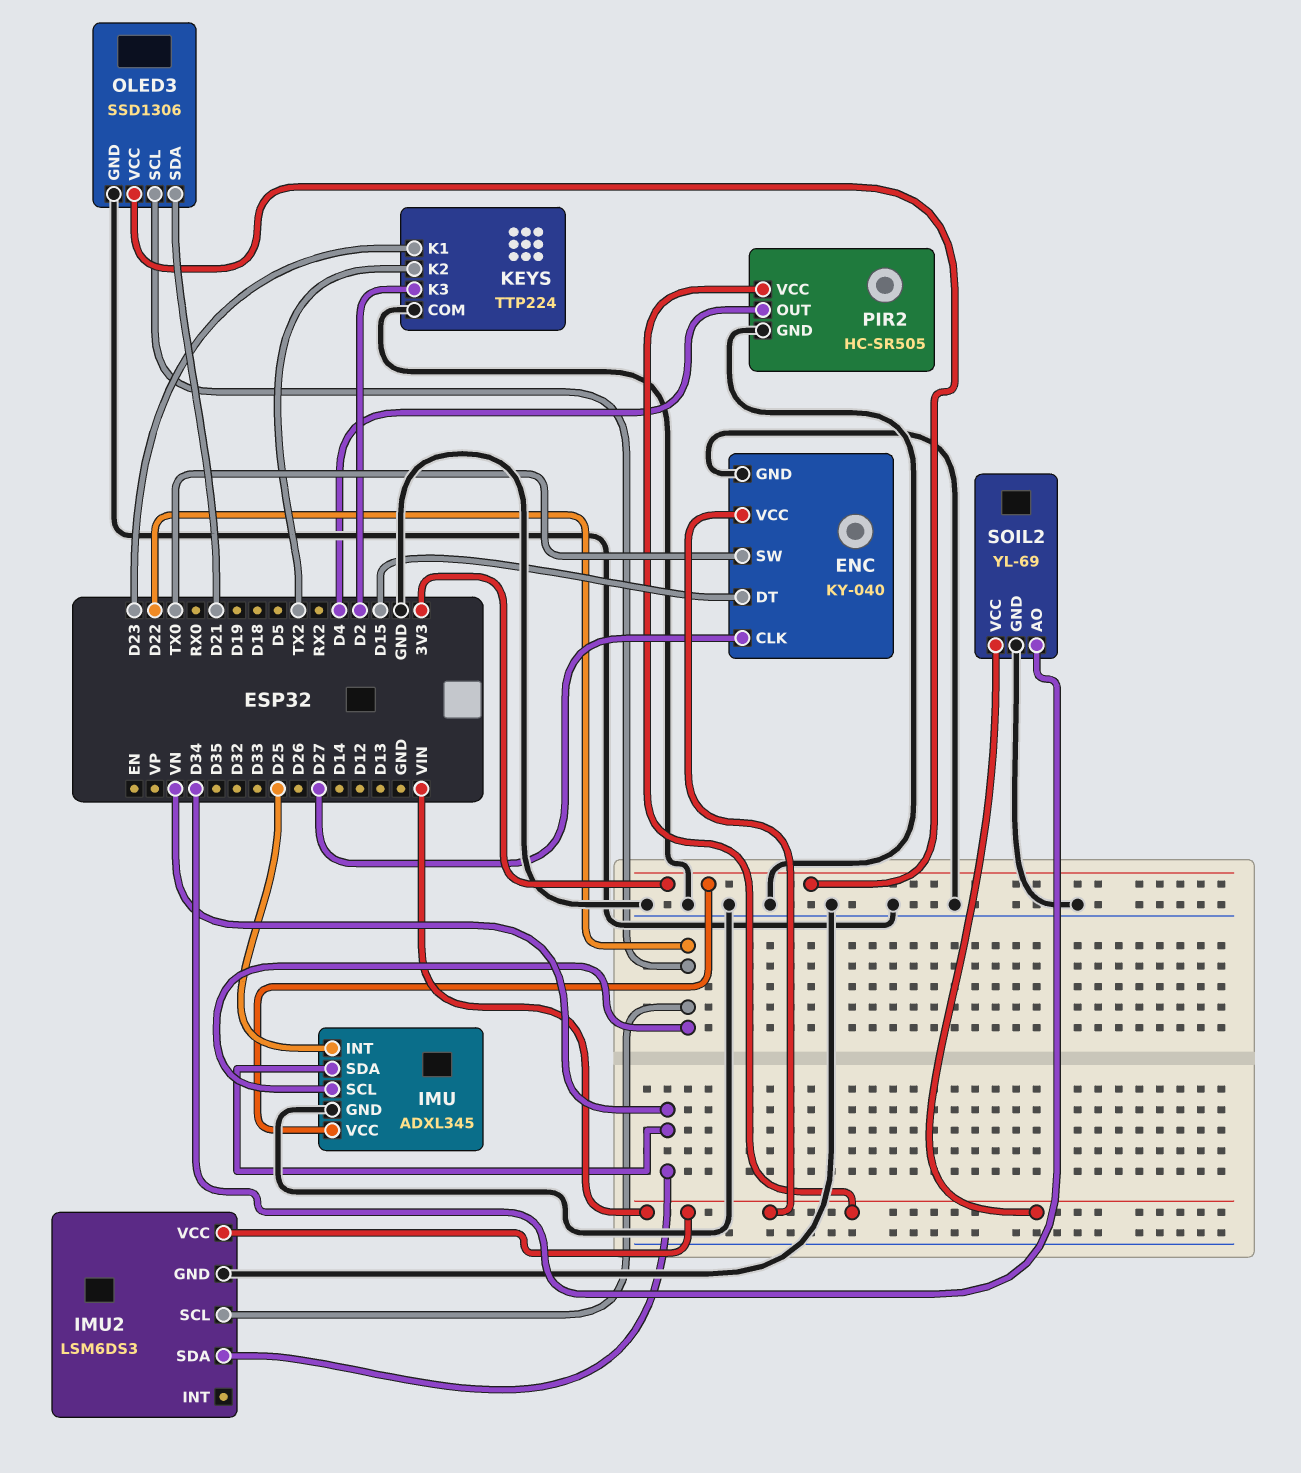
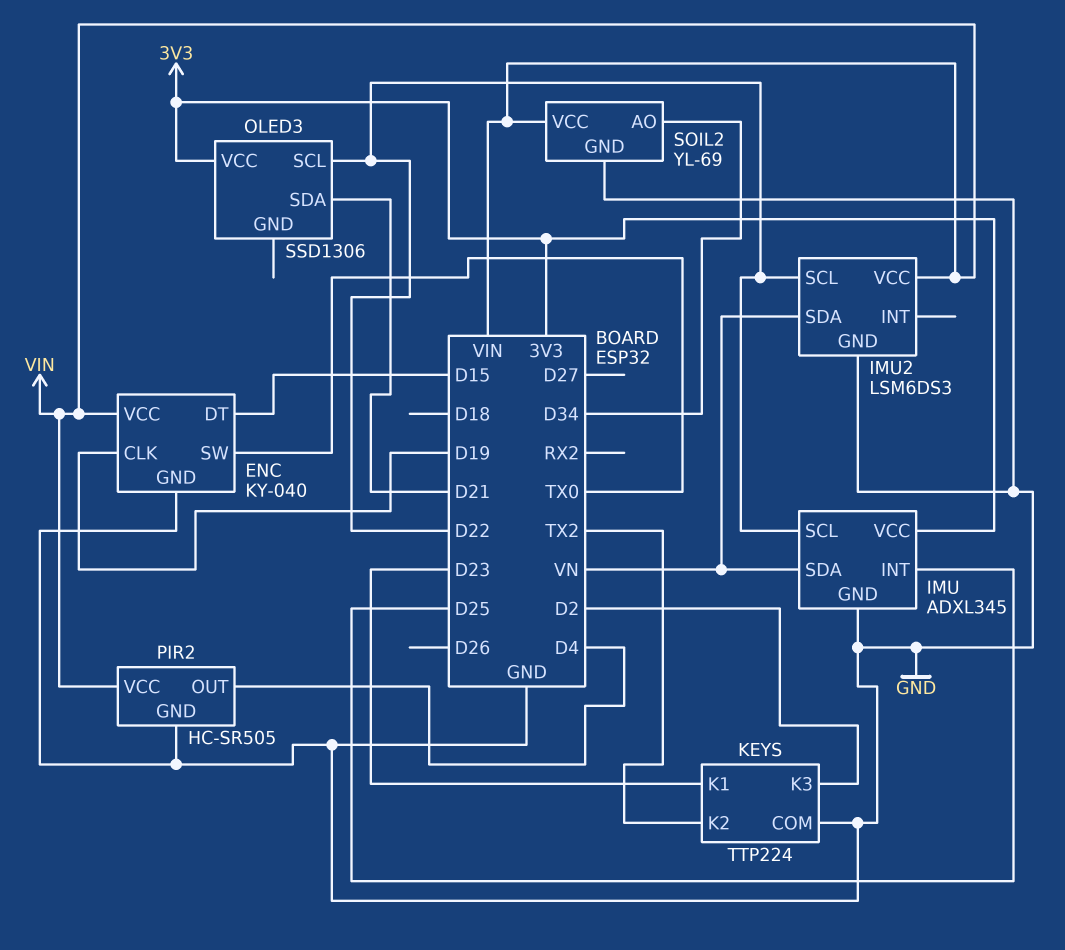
ENC pin CLK: D27 -> D19
OLED3 pin GND: GND -> none

